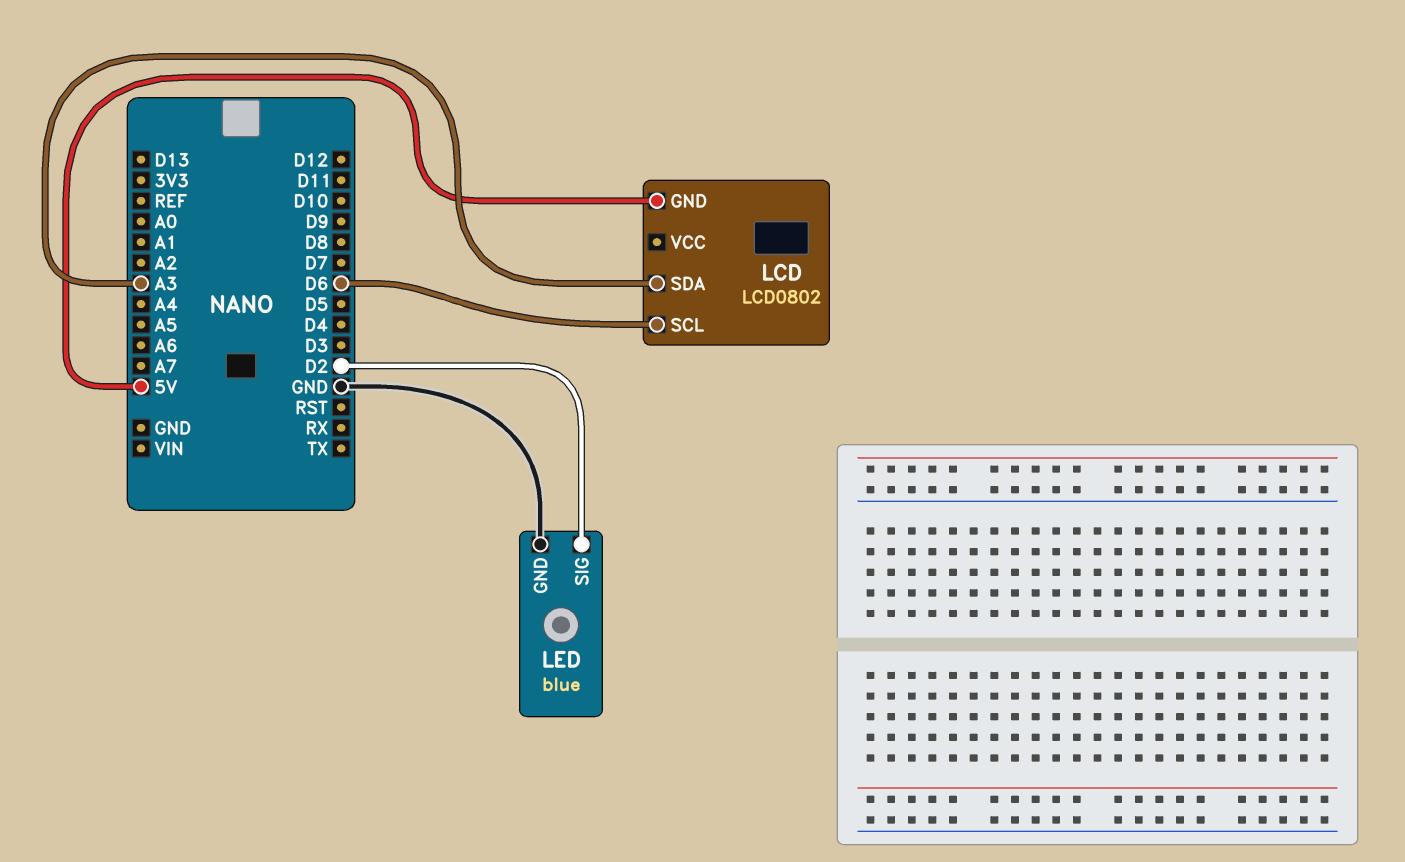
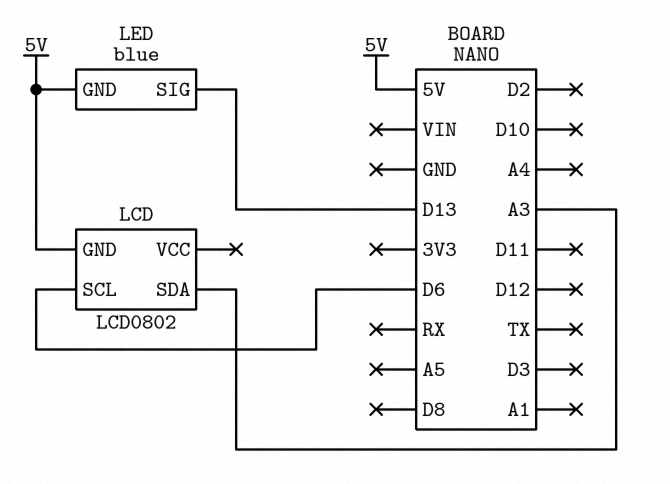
LED pin GND: GND -> 5V
LED pin SIG: D2 -> D13

